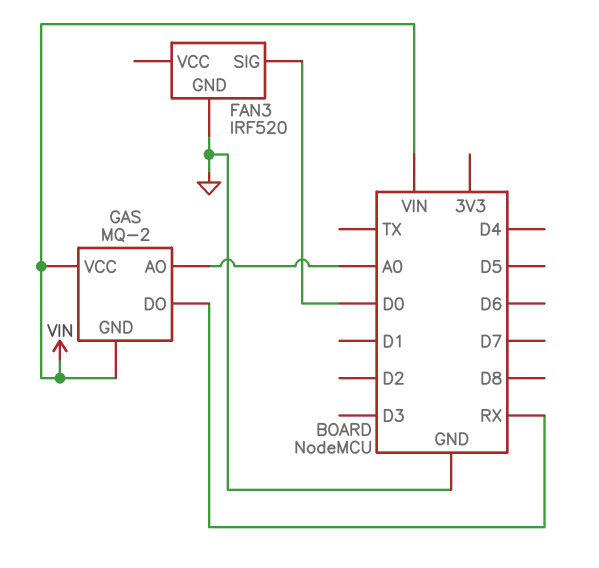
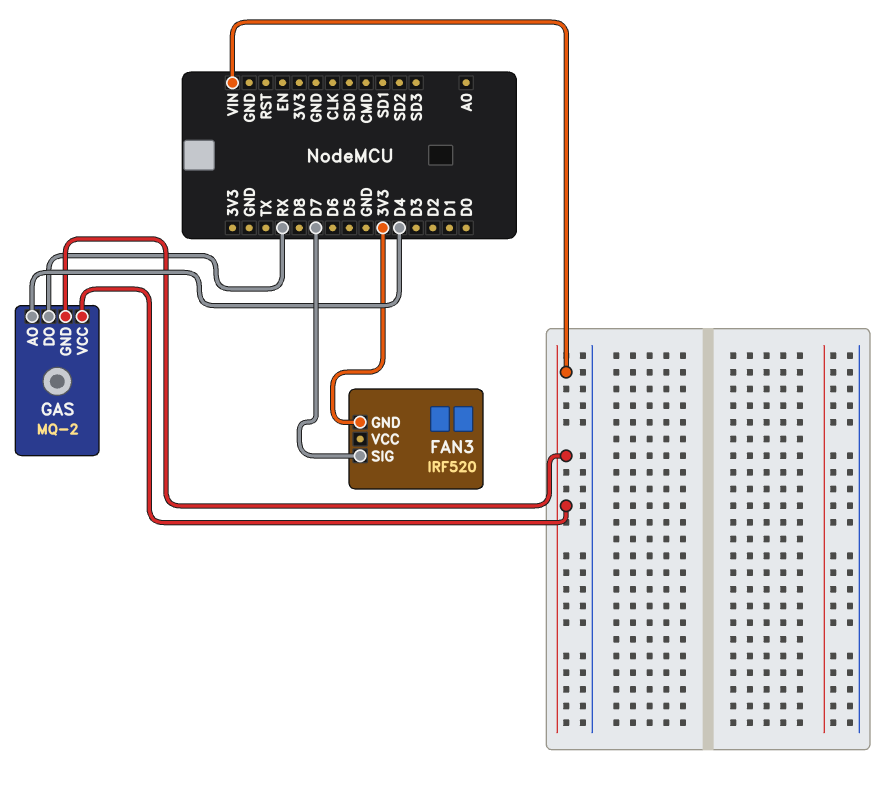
FAN3 pin GND: GND -> 3V3
FAN3 pin SIG: D0 -> D7
GAS pin AO: A0 -> D4

